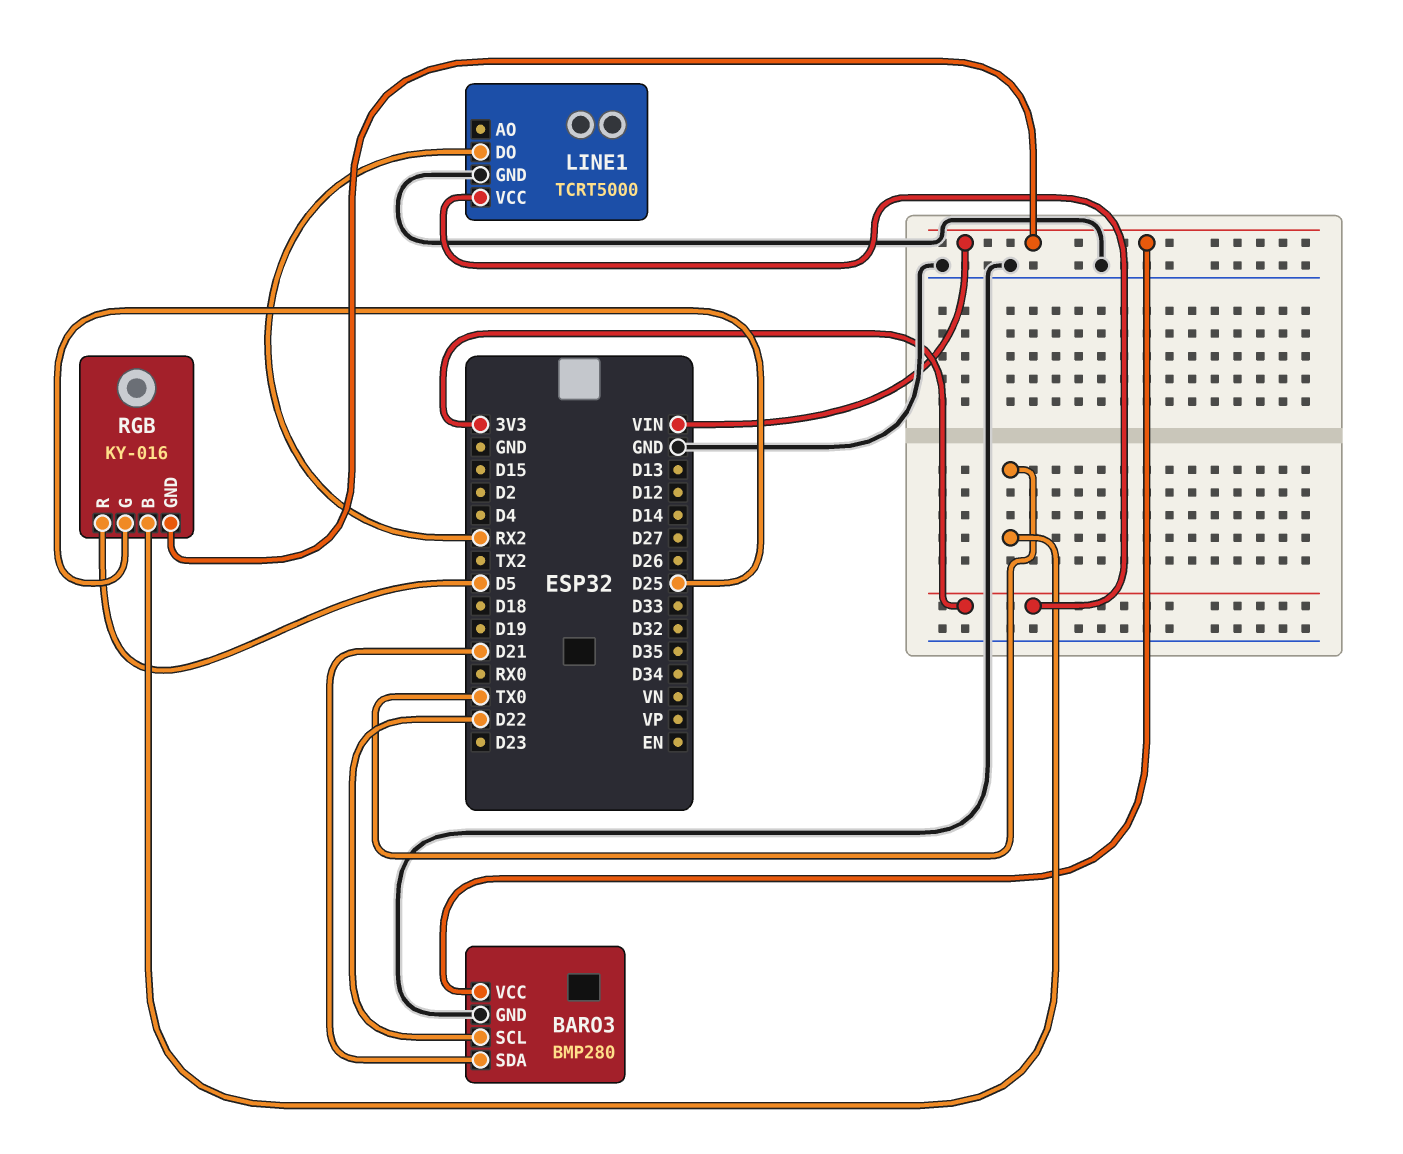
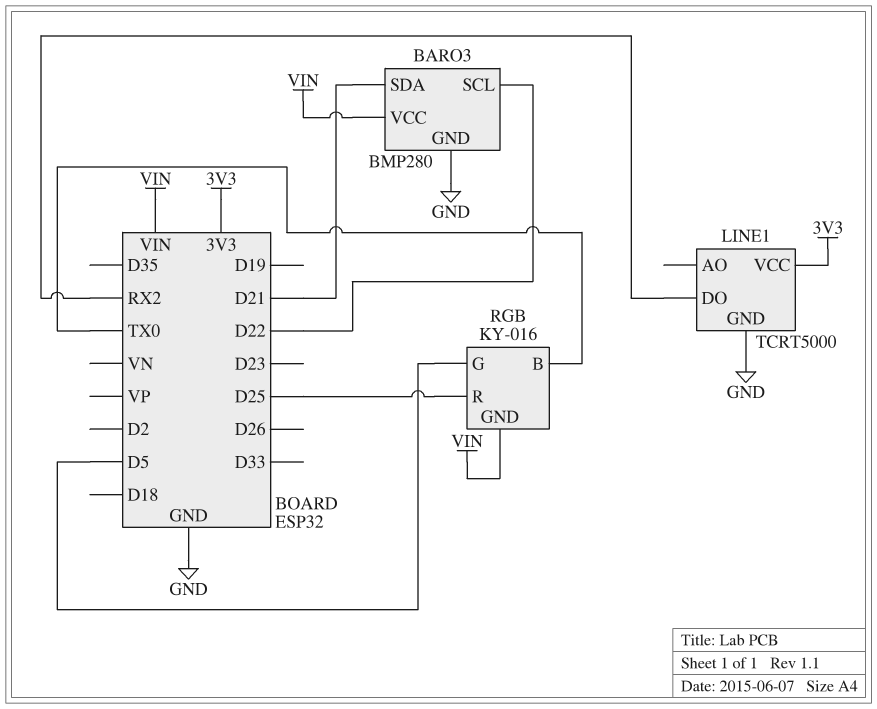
RGB pin G: D25 -> D5
RGB pin R: D5 -> D25

